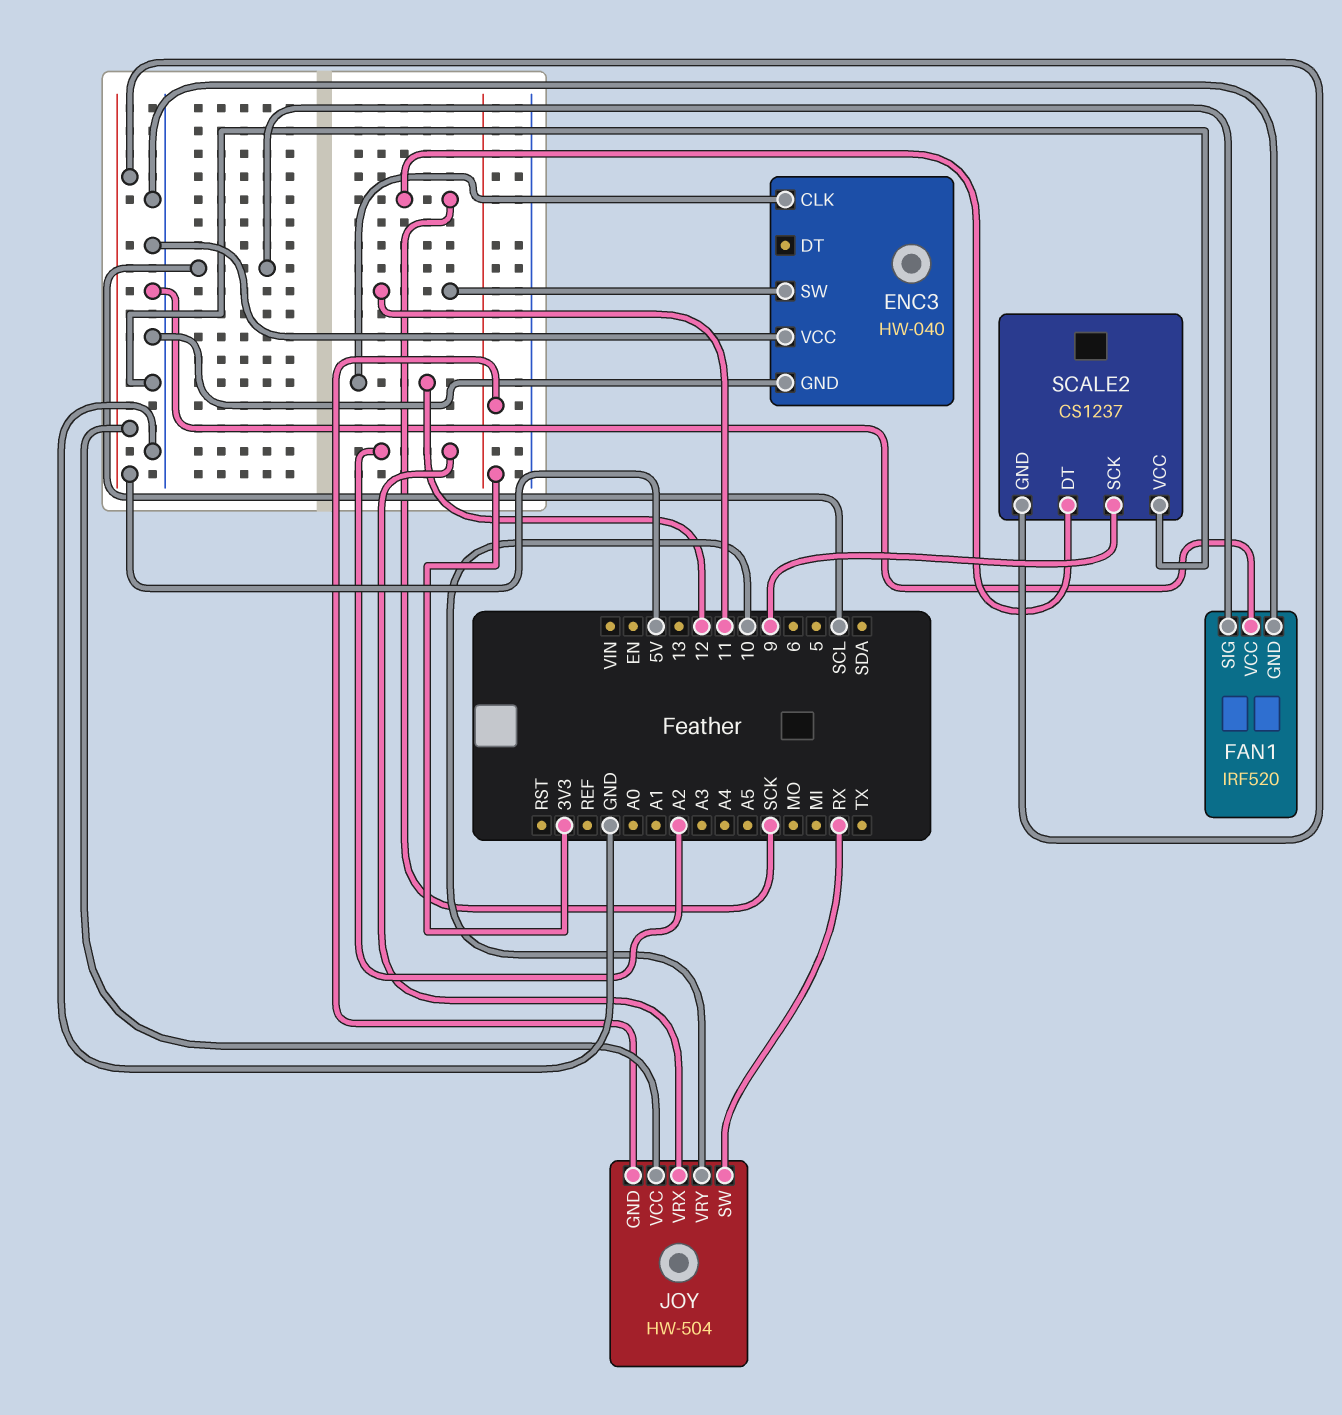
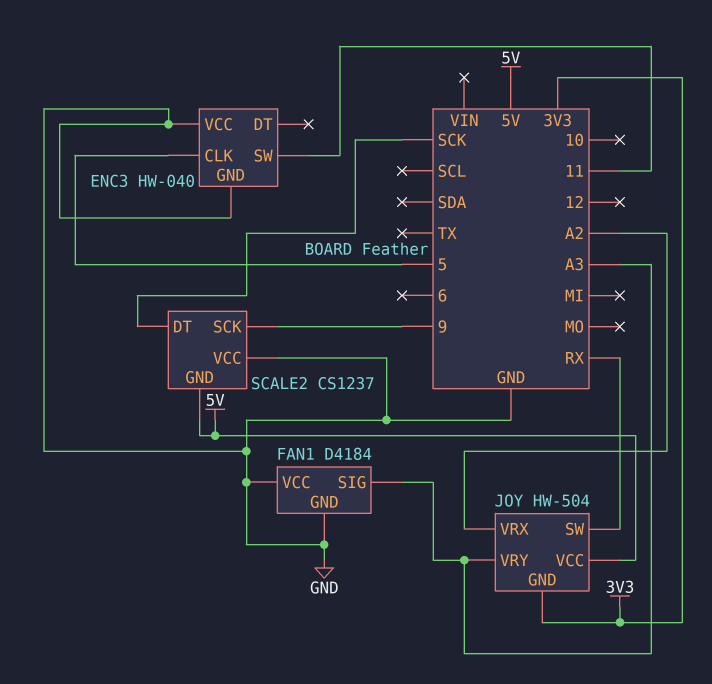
ENC3 pin CLK: 12 -> 5
FAN1: IRF520 -> D4184
FAN1 pin SIG: SCL -> A3
JOY pin VRY: 10 -> A3

